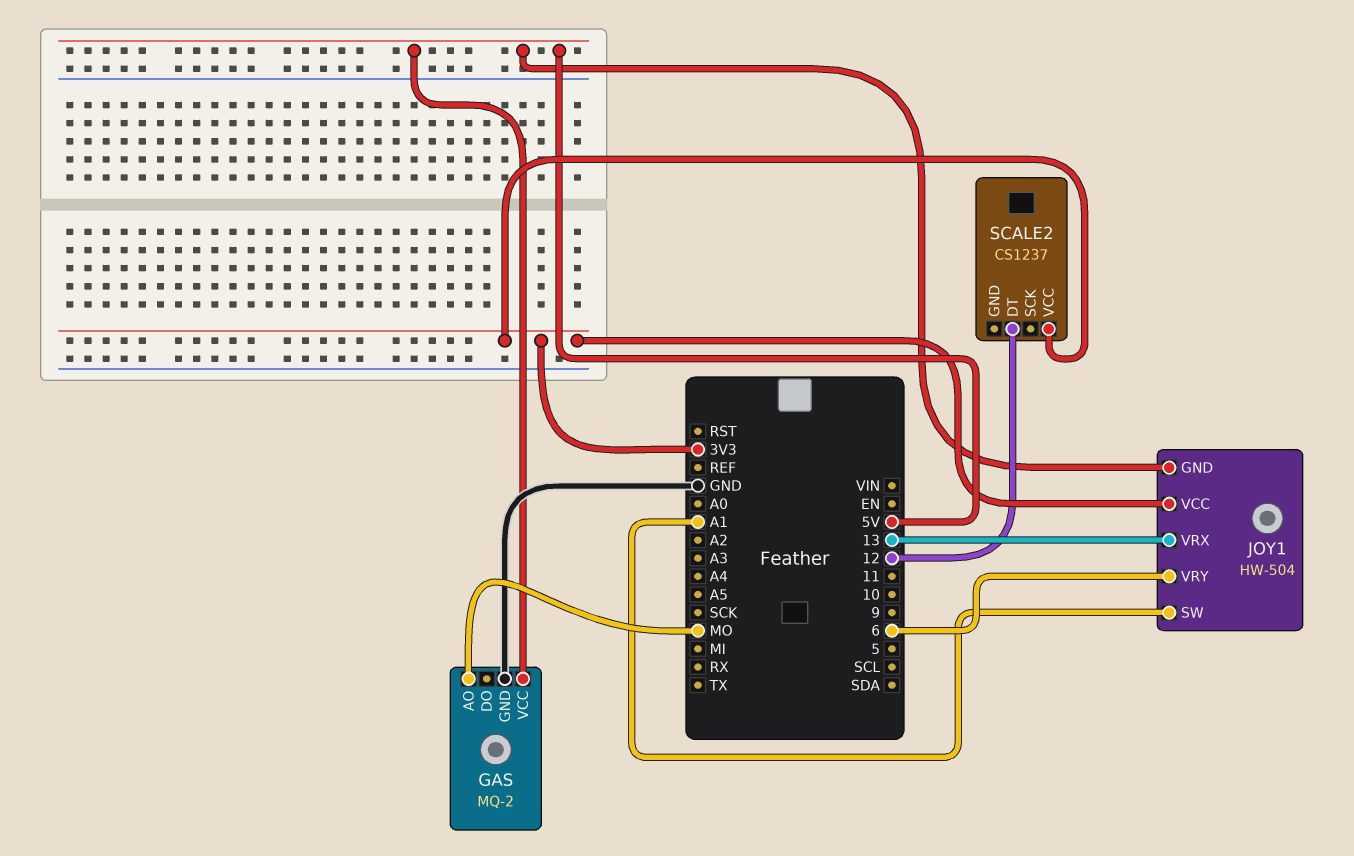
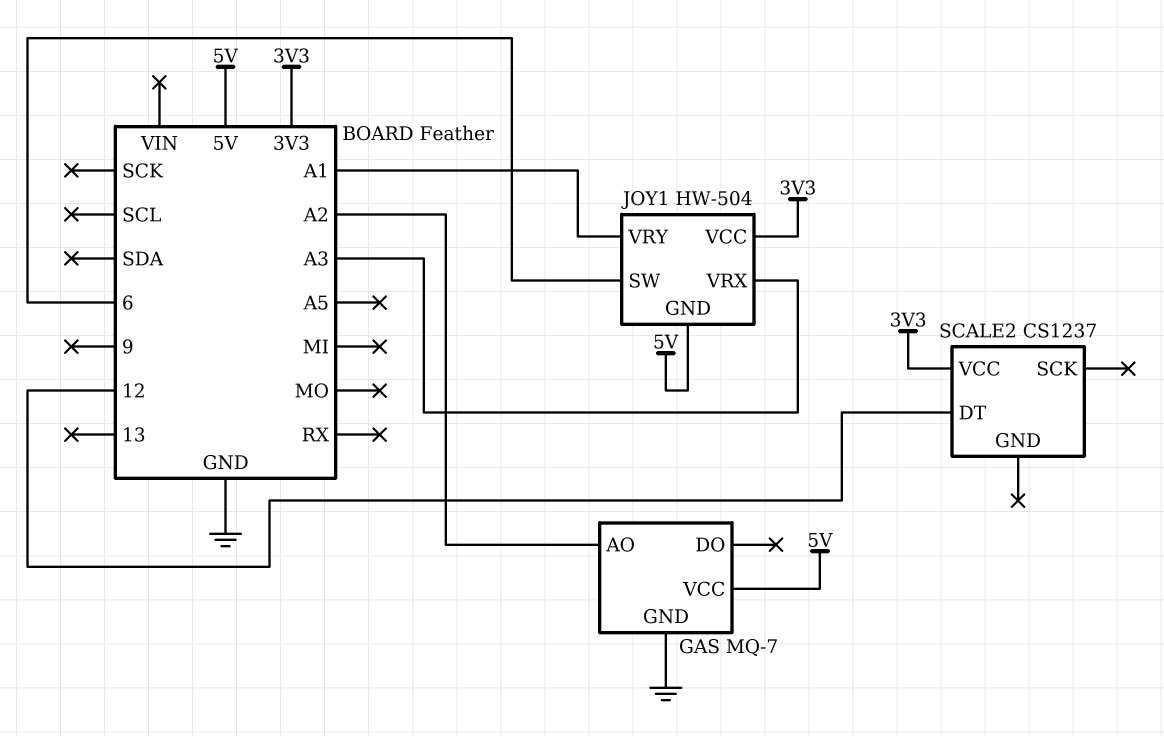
GAS: MQ-2 -> MQ-7
GAS pin AO: MO -> A2
JOY1 pin SW: A1 -> 6
JOY1 pin VRX: 13 -> A3
JOY1 pin VRY: 6 -> A1

